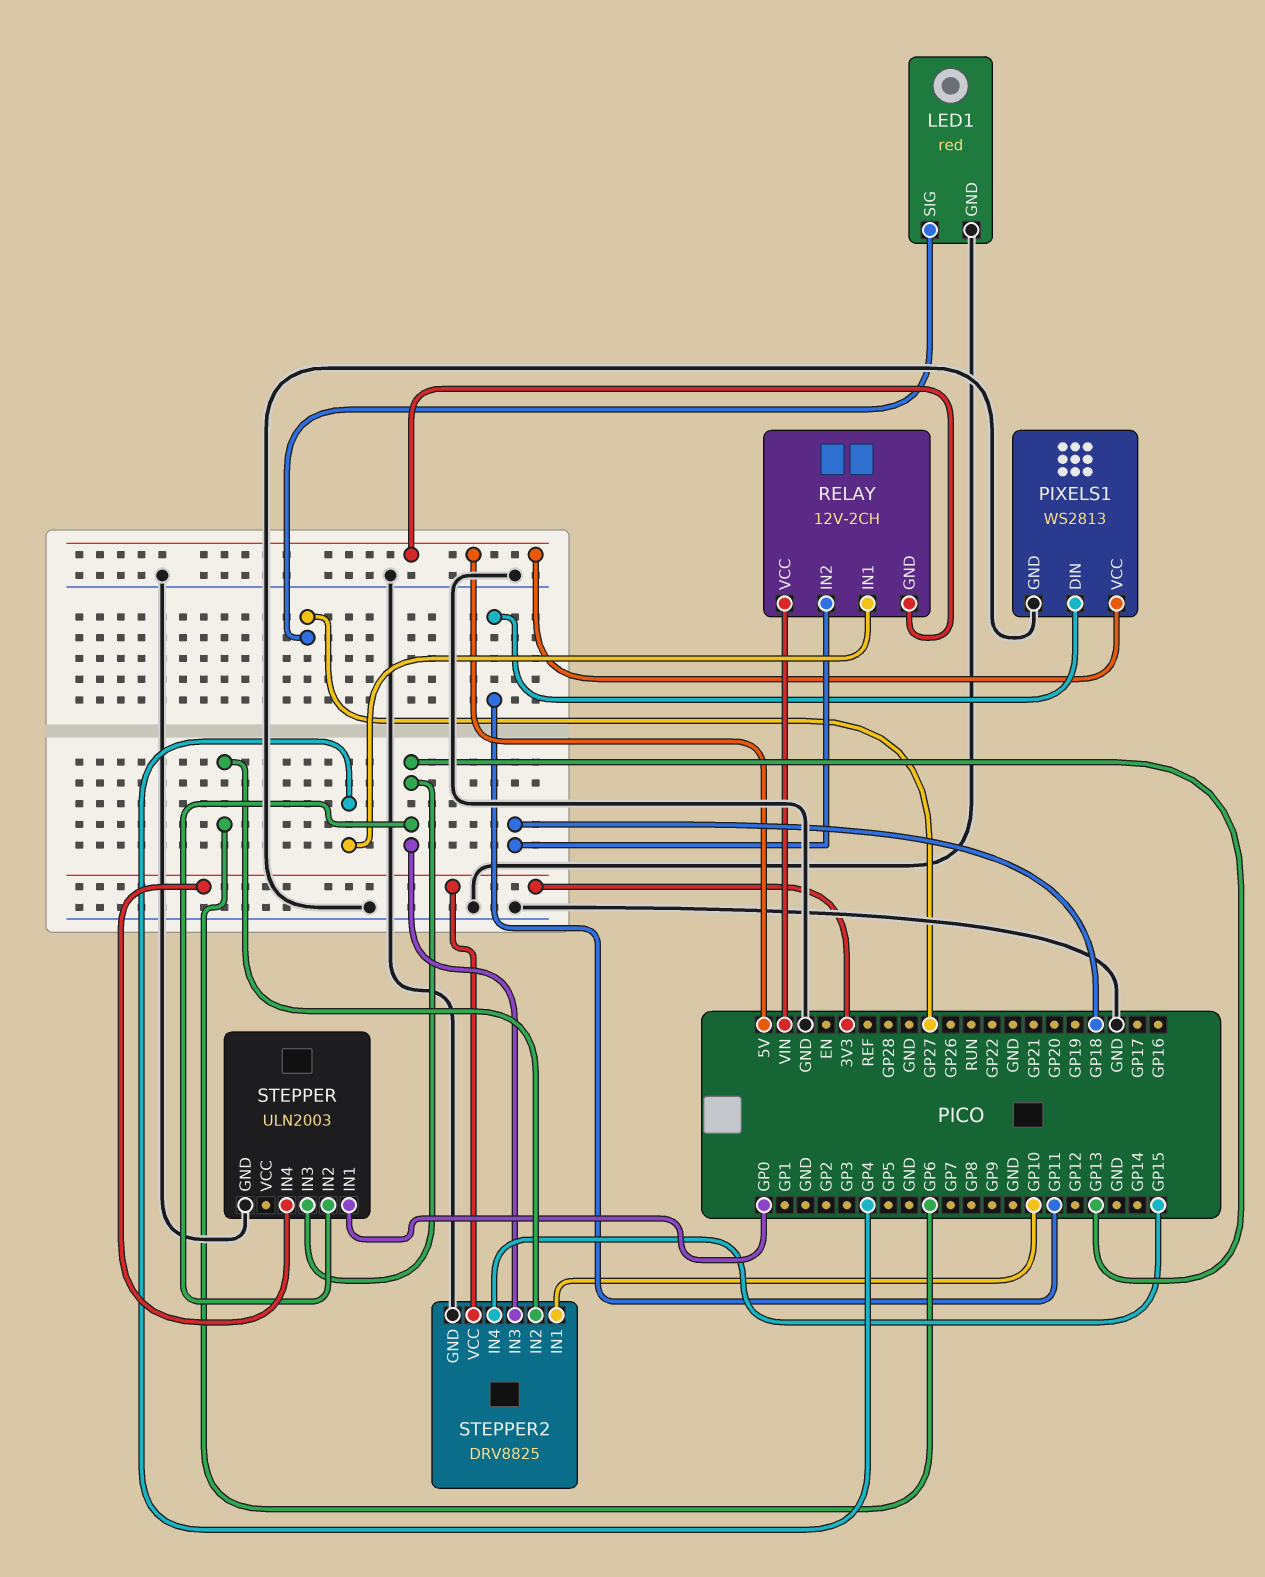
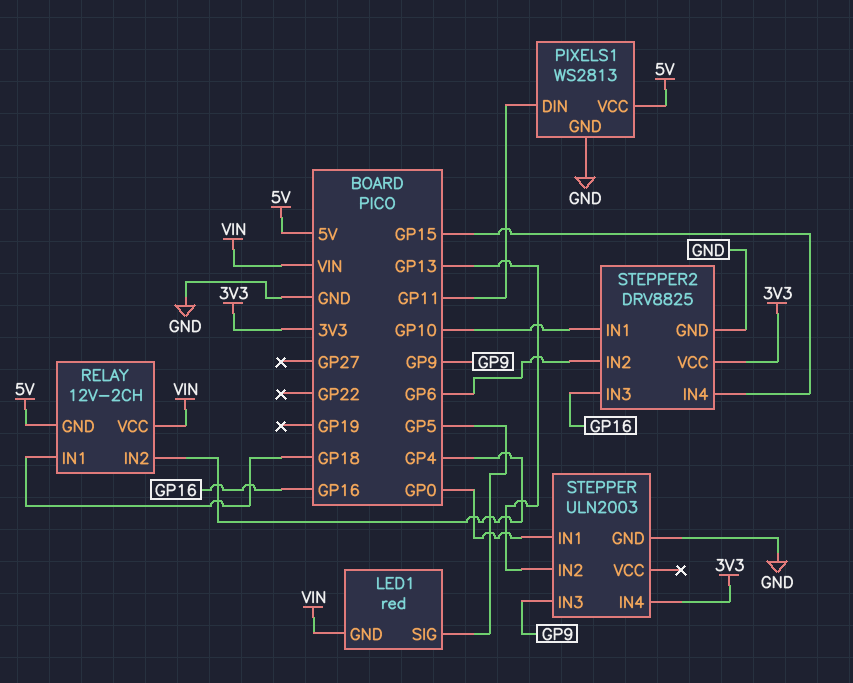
LED1 pin GND: GND -> VIN
LED1 pin SIG: GP27 -> GP5
RELAY pin IN1: GP4 -> GP18
RELAY pin IN2: GP18 -> GP4
STEPPER pin IN3: GP13 -> GP9
STEPPER2 pin IN3: GP13 -> GP16

